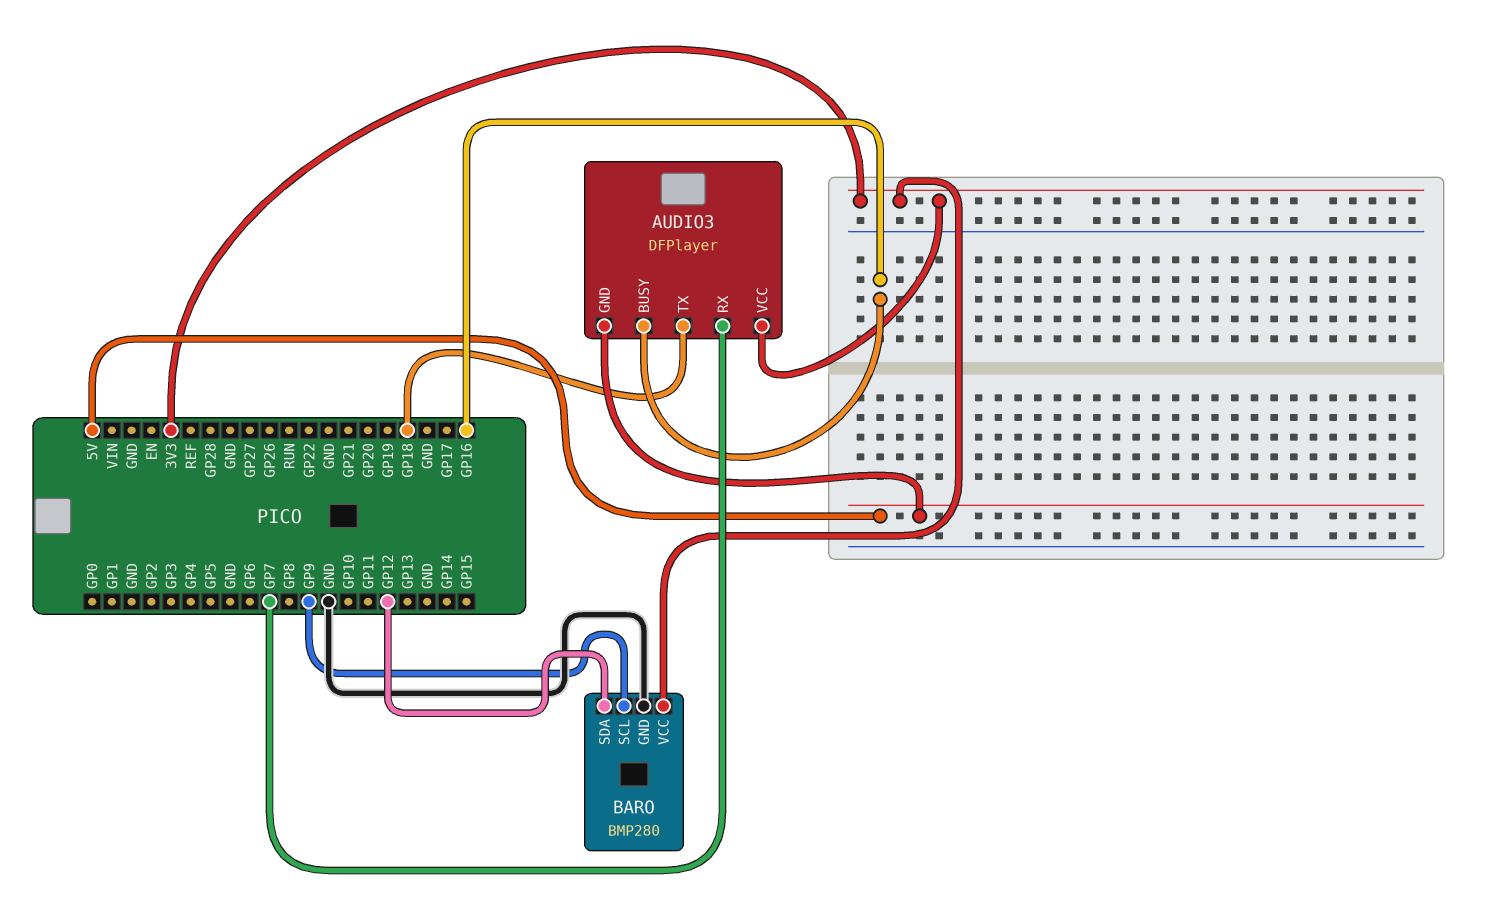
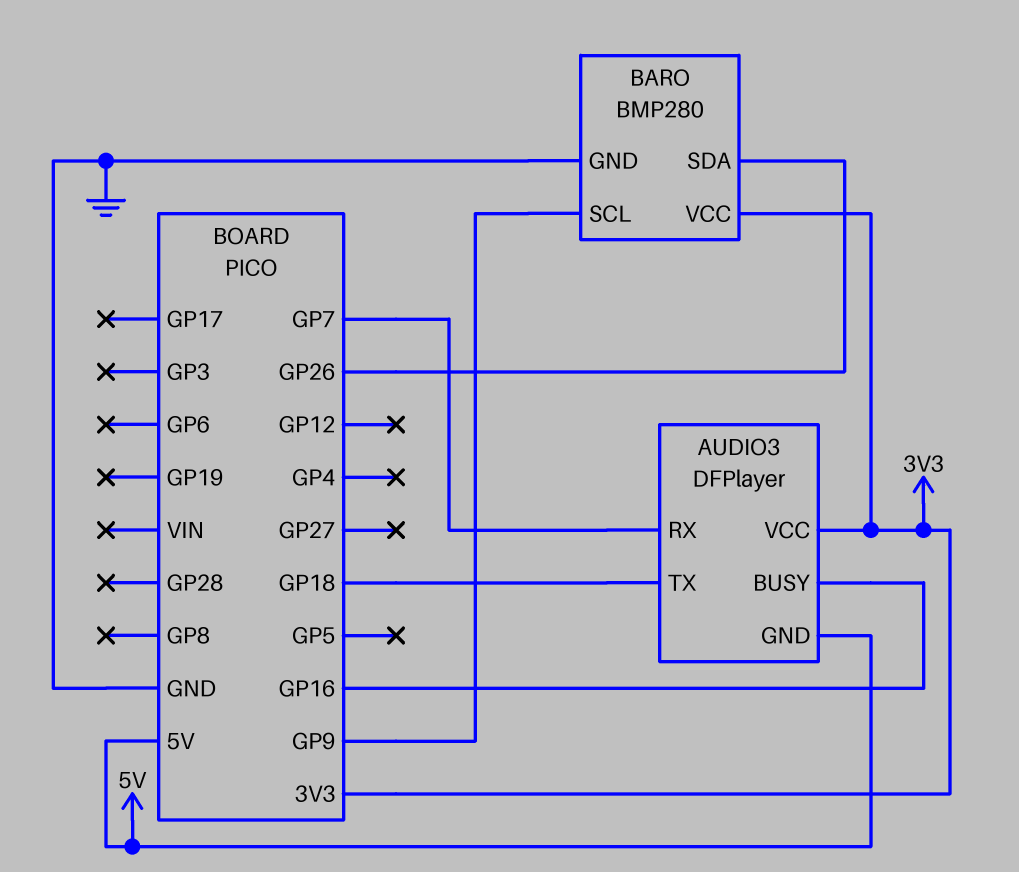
BARO pin SDA: GP12 -> GP26

